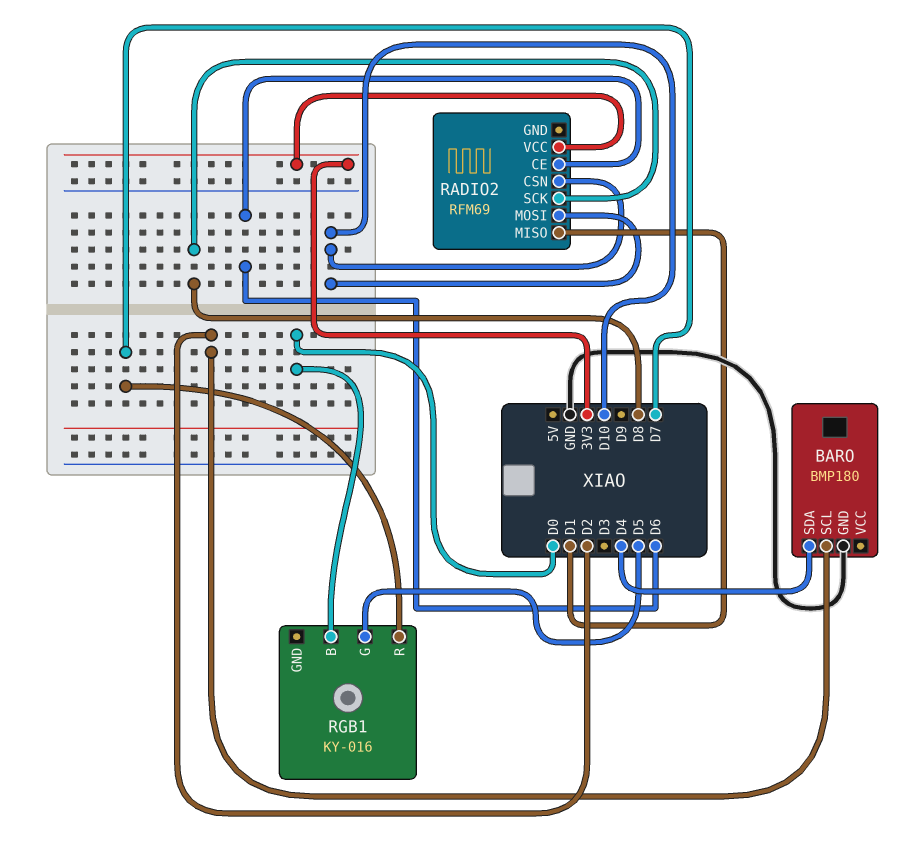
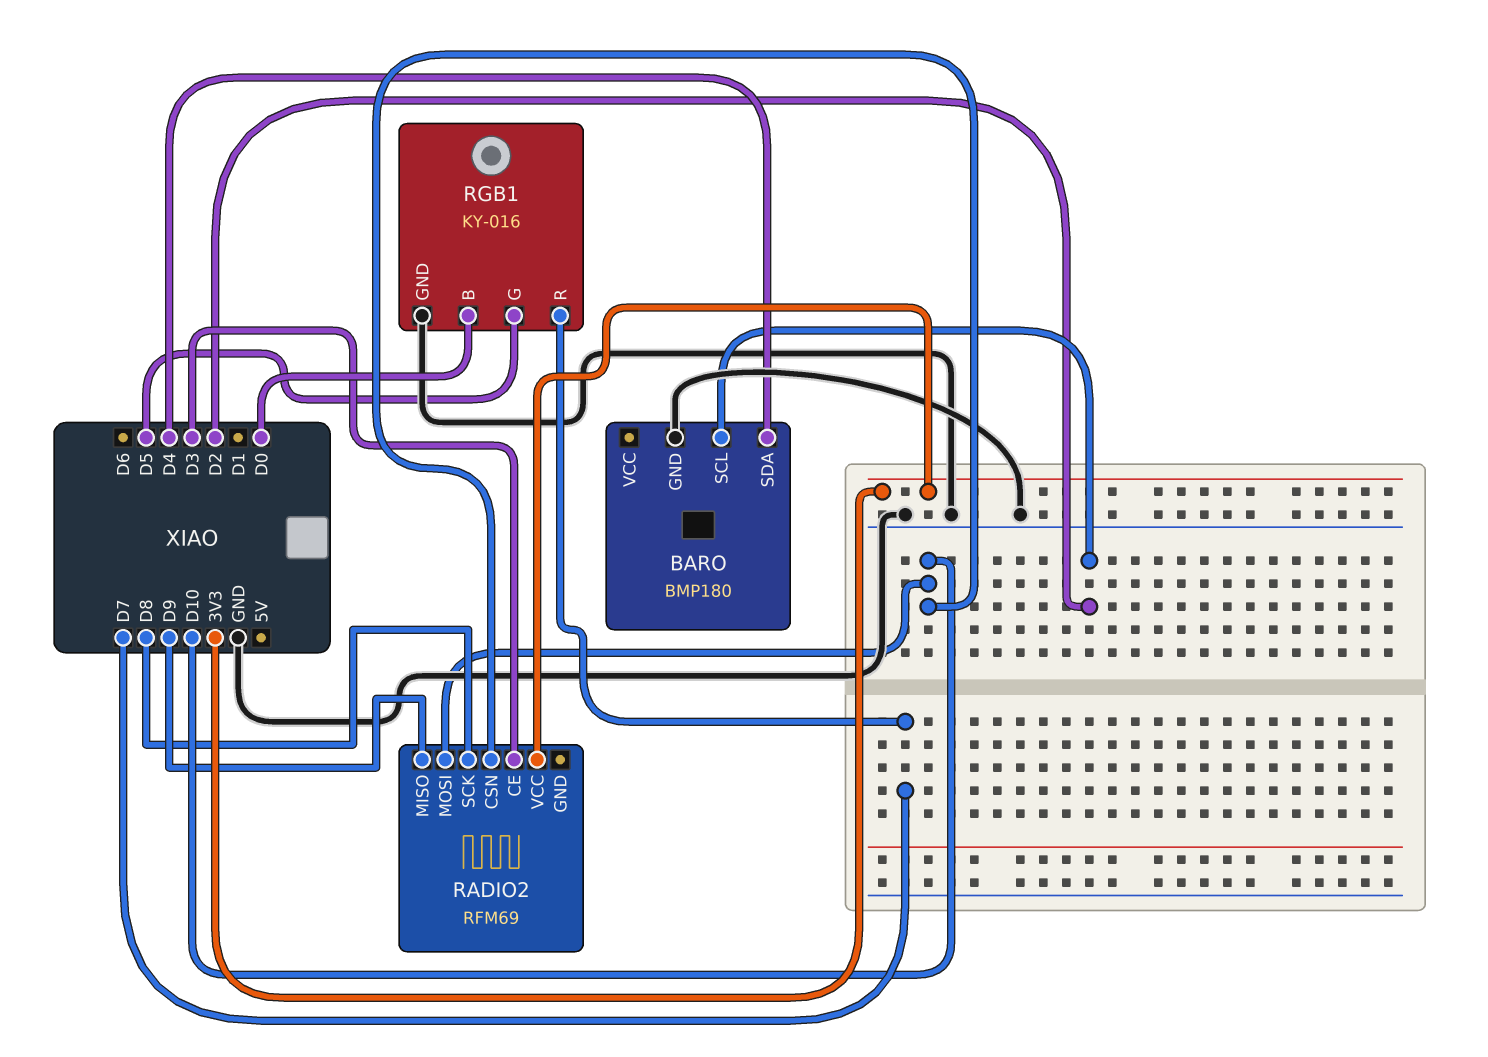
RADIO2 pin CE: D6 -> D3
RADIO2 pin MISO: D1 -> D9
RGB1 pin GND: none -> GND

